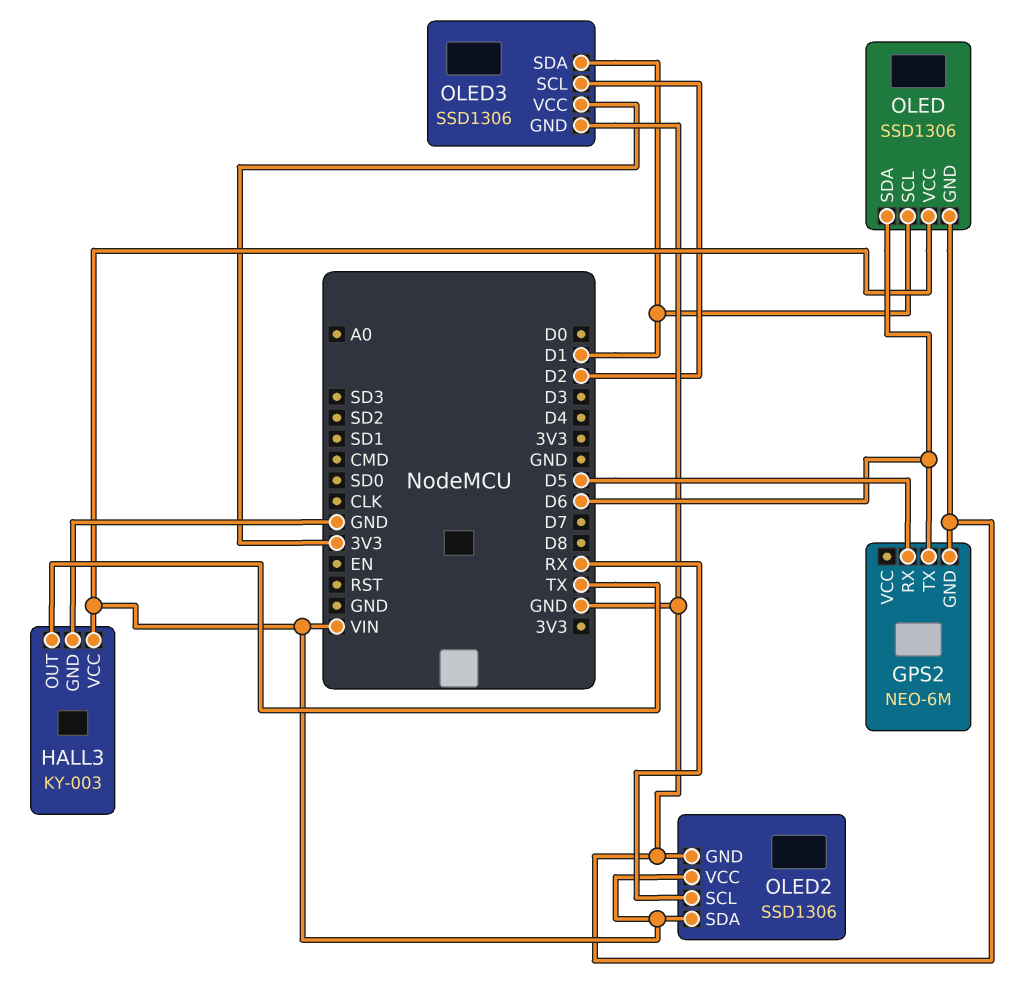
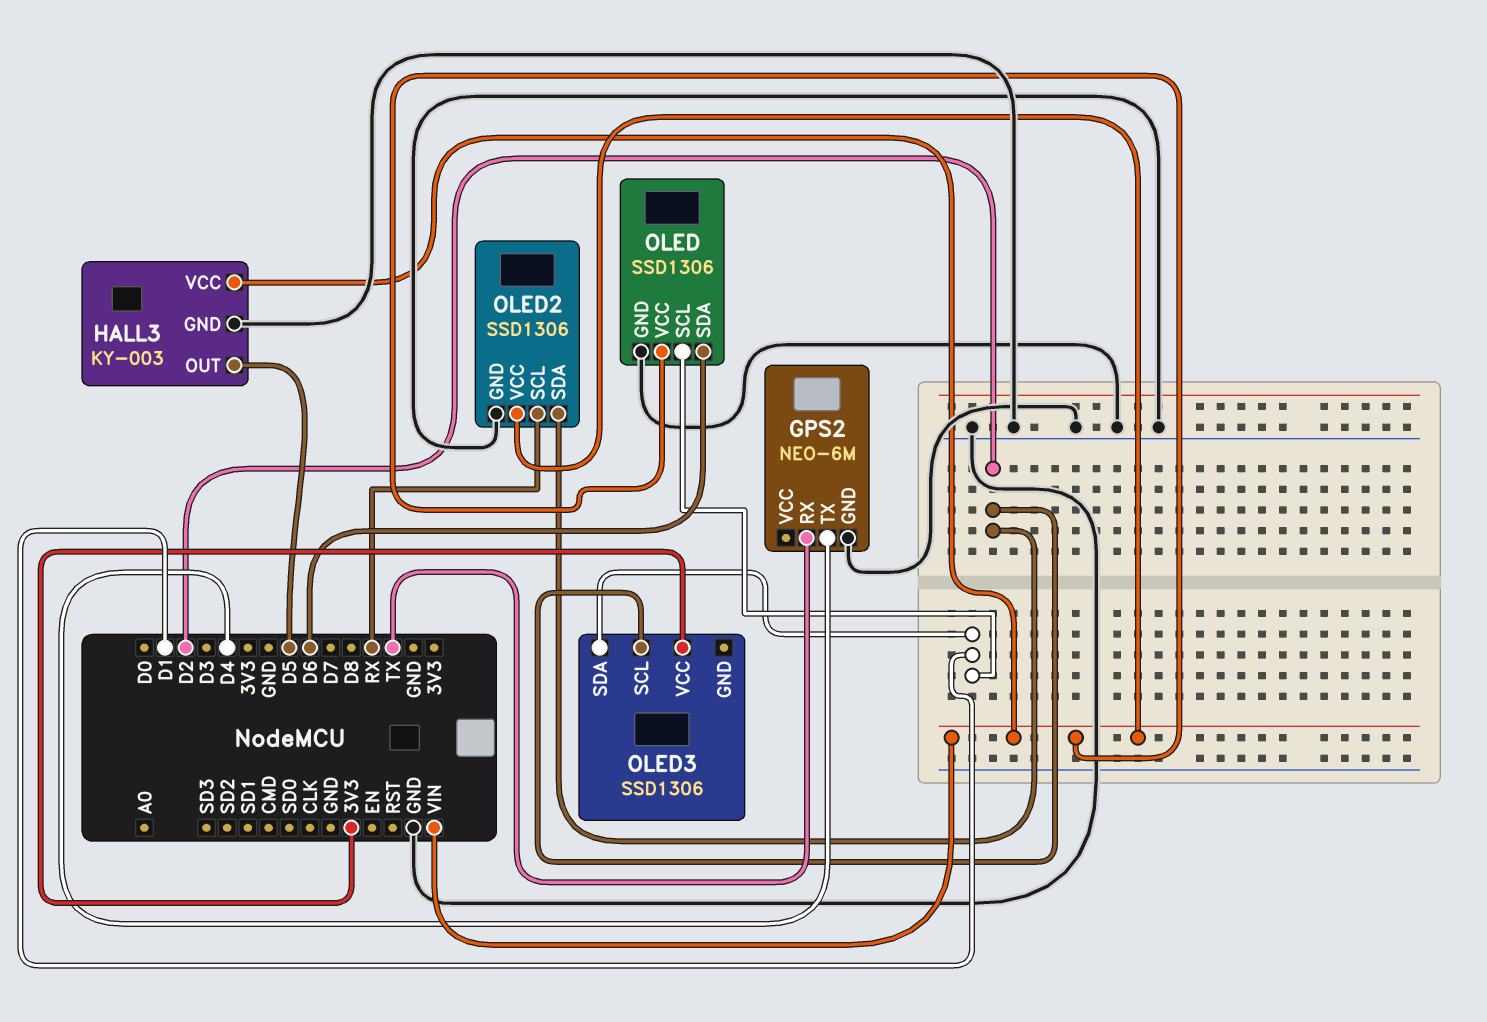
GPS2 pin RX: D5 -> TX
GPS2 pin TX: D6 -> D4
HALL3 pin OUT: TX -> D5
OLED2 pin SDA: VIN -> D2
OLED3 pin GND: GND -> none

